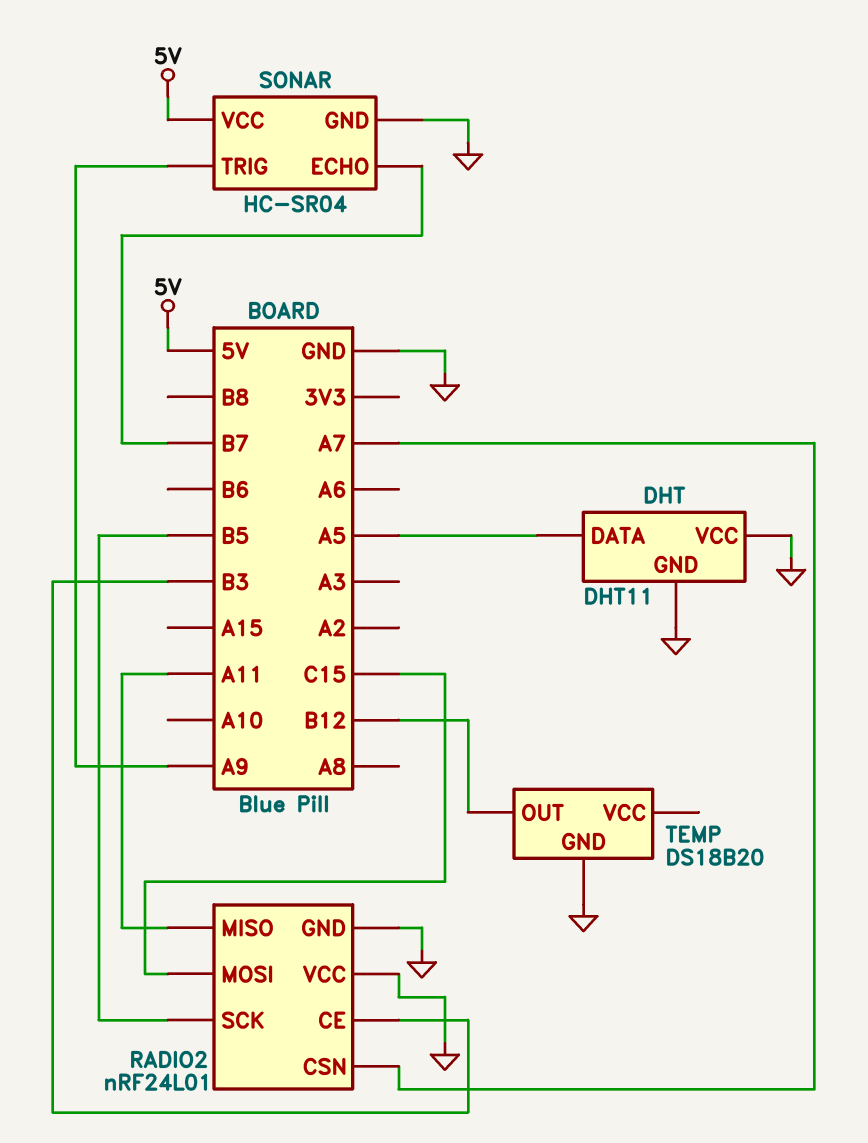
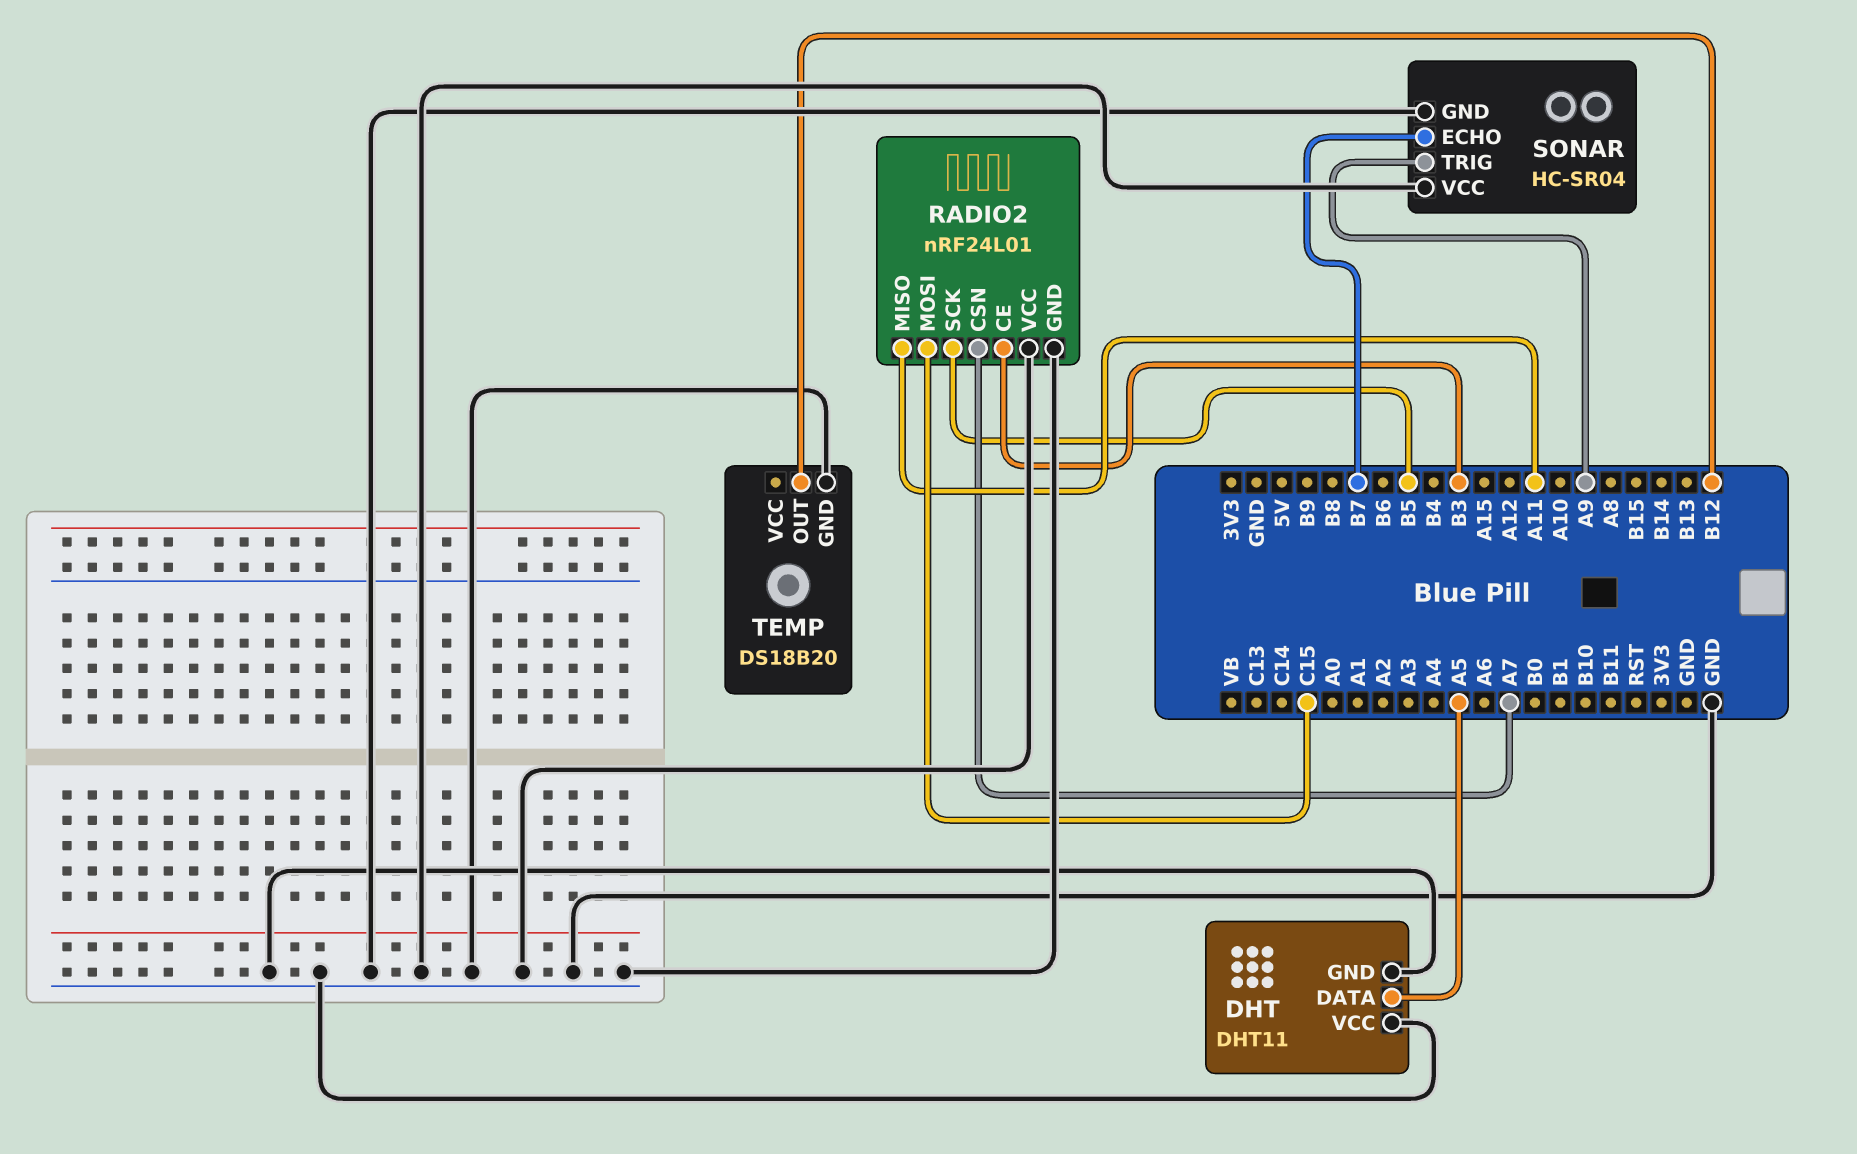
SONAR pin VCC: 5V -> GND

